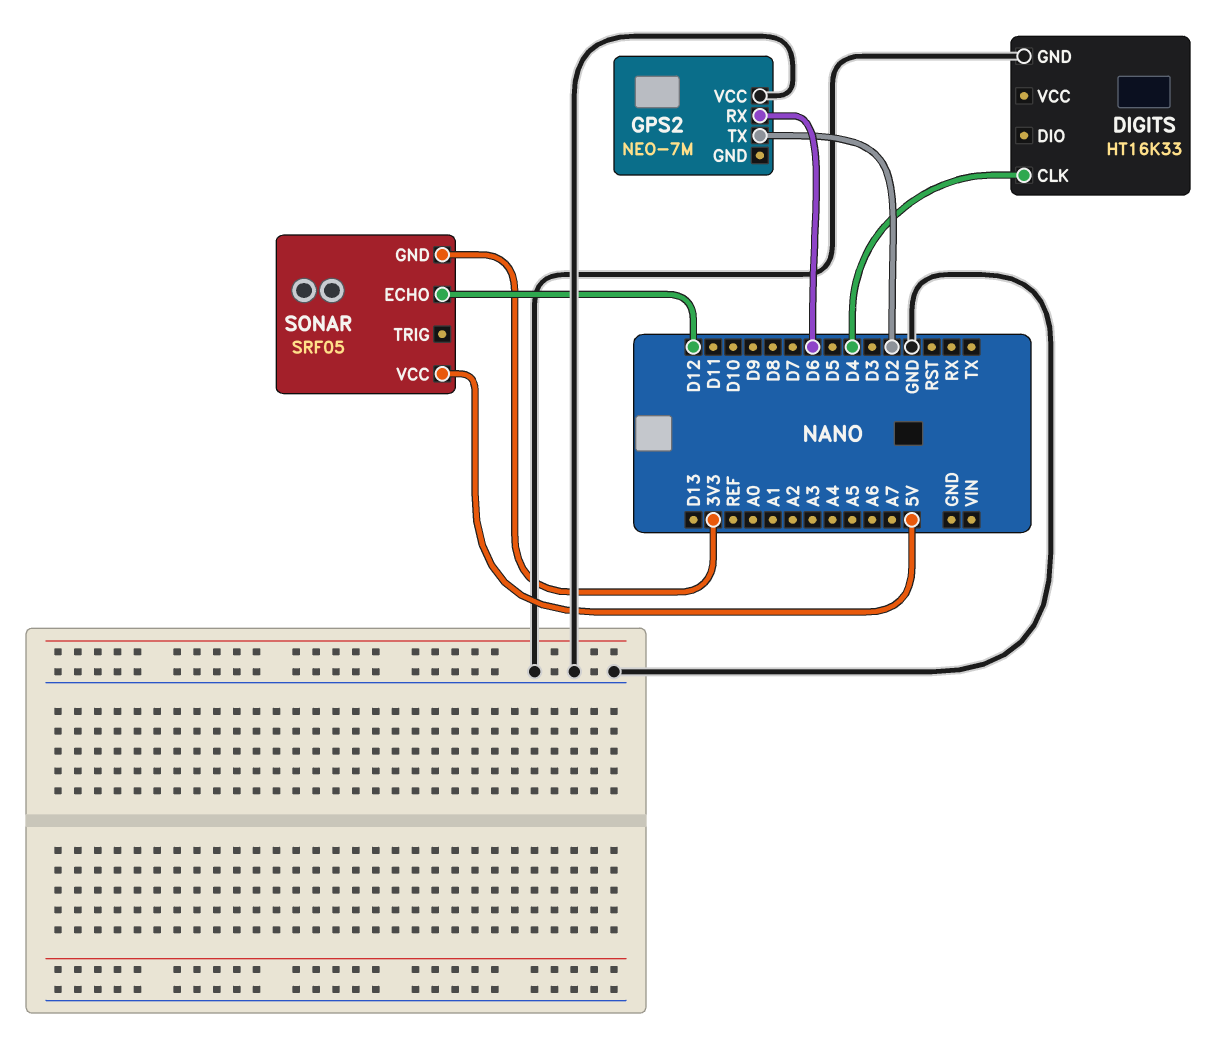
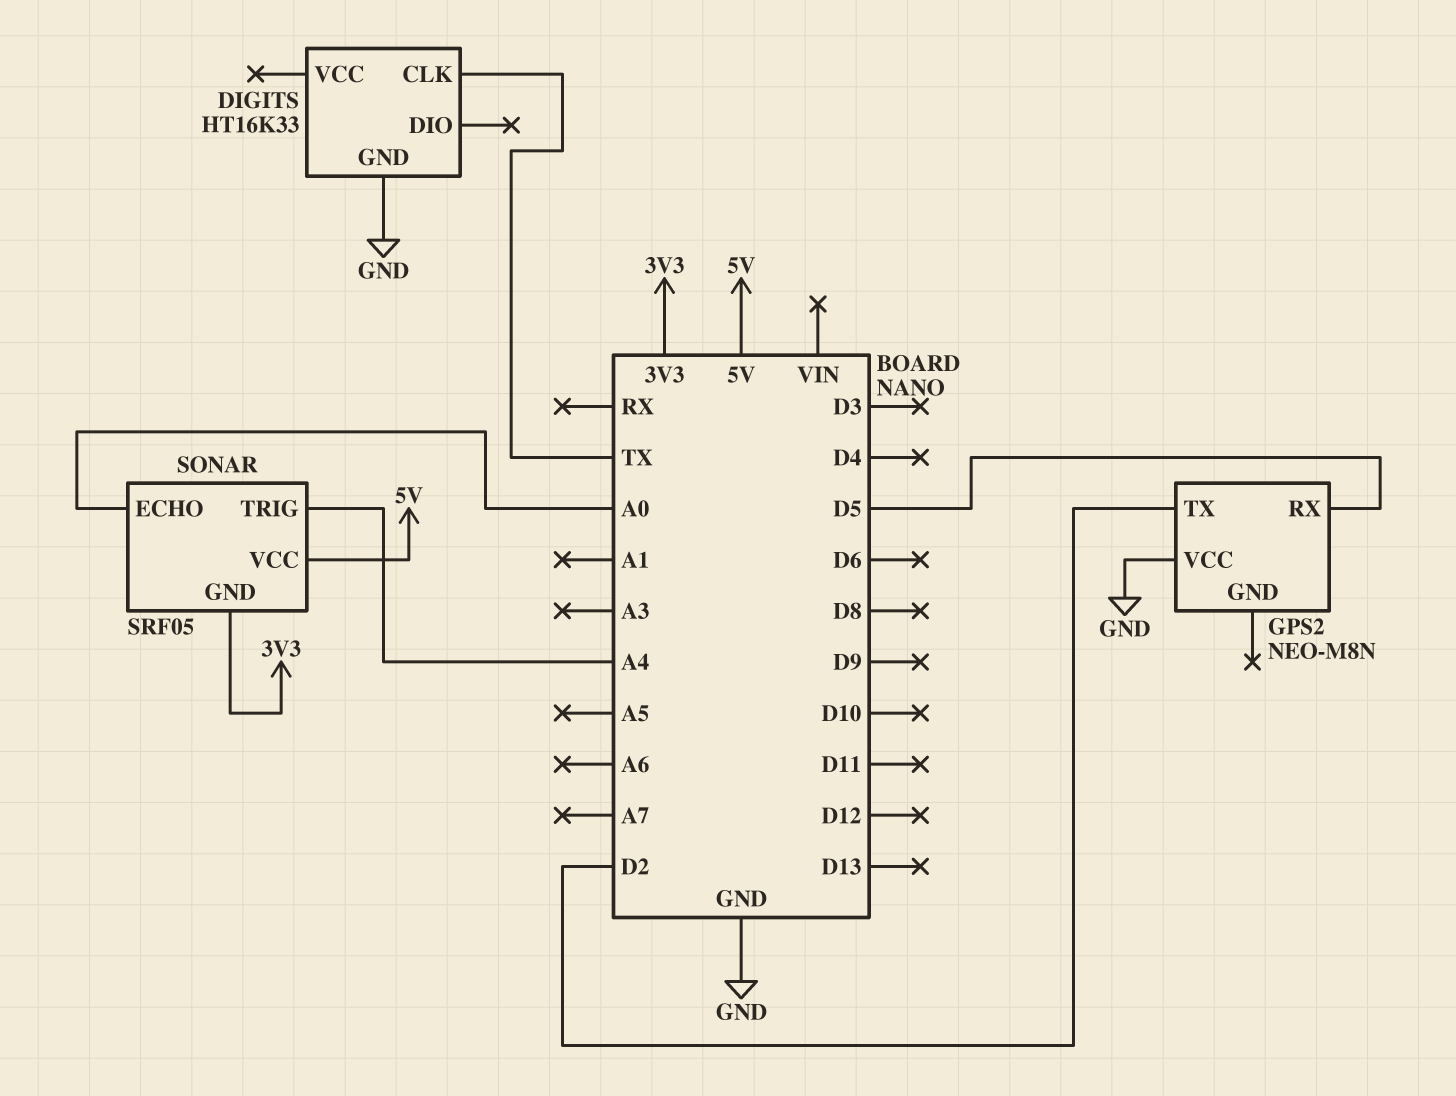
DIGITS pin CLK: D4 -> TX
GPS2: NEO-7M -> NEO-M8N
GPS2 pin RX: D6 -> D5
SONAR pin ECHO: D12 -> A0
SONAR pin TRIG: none -> A4

